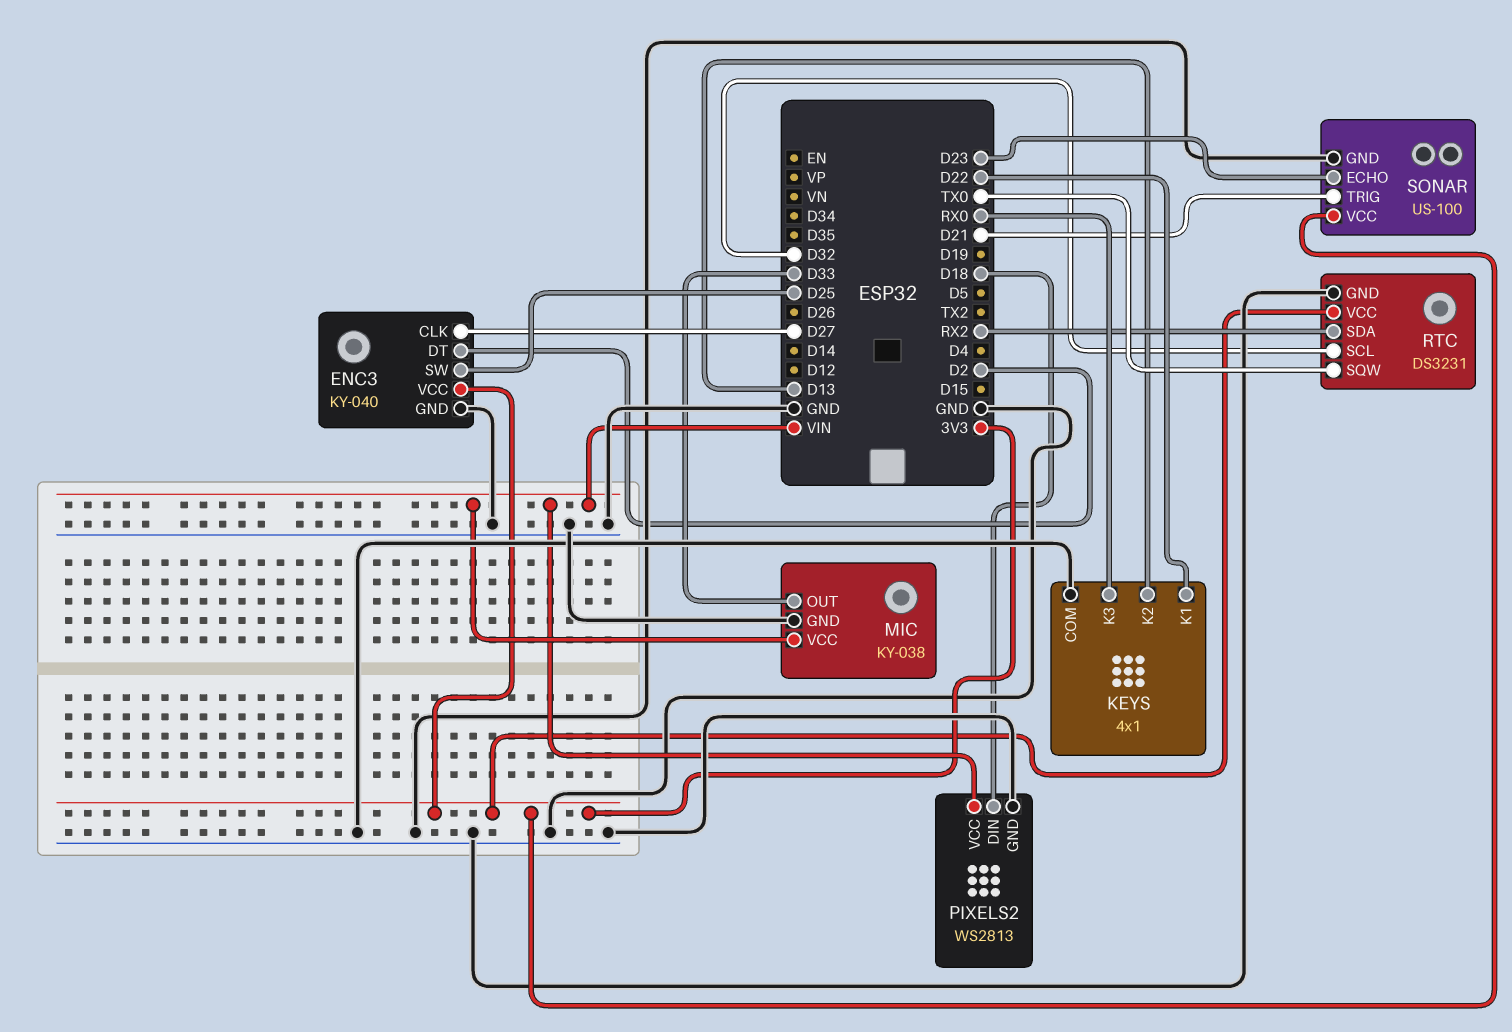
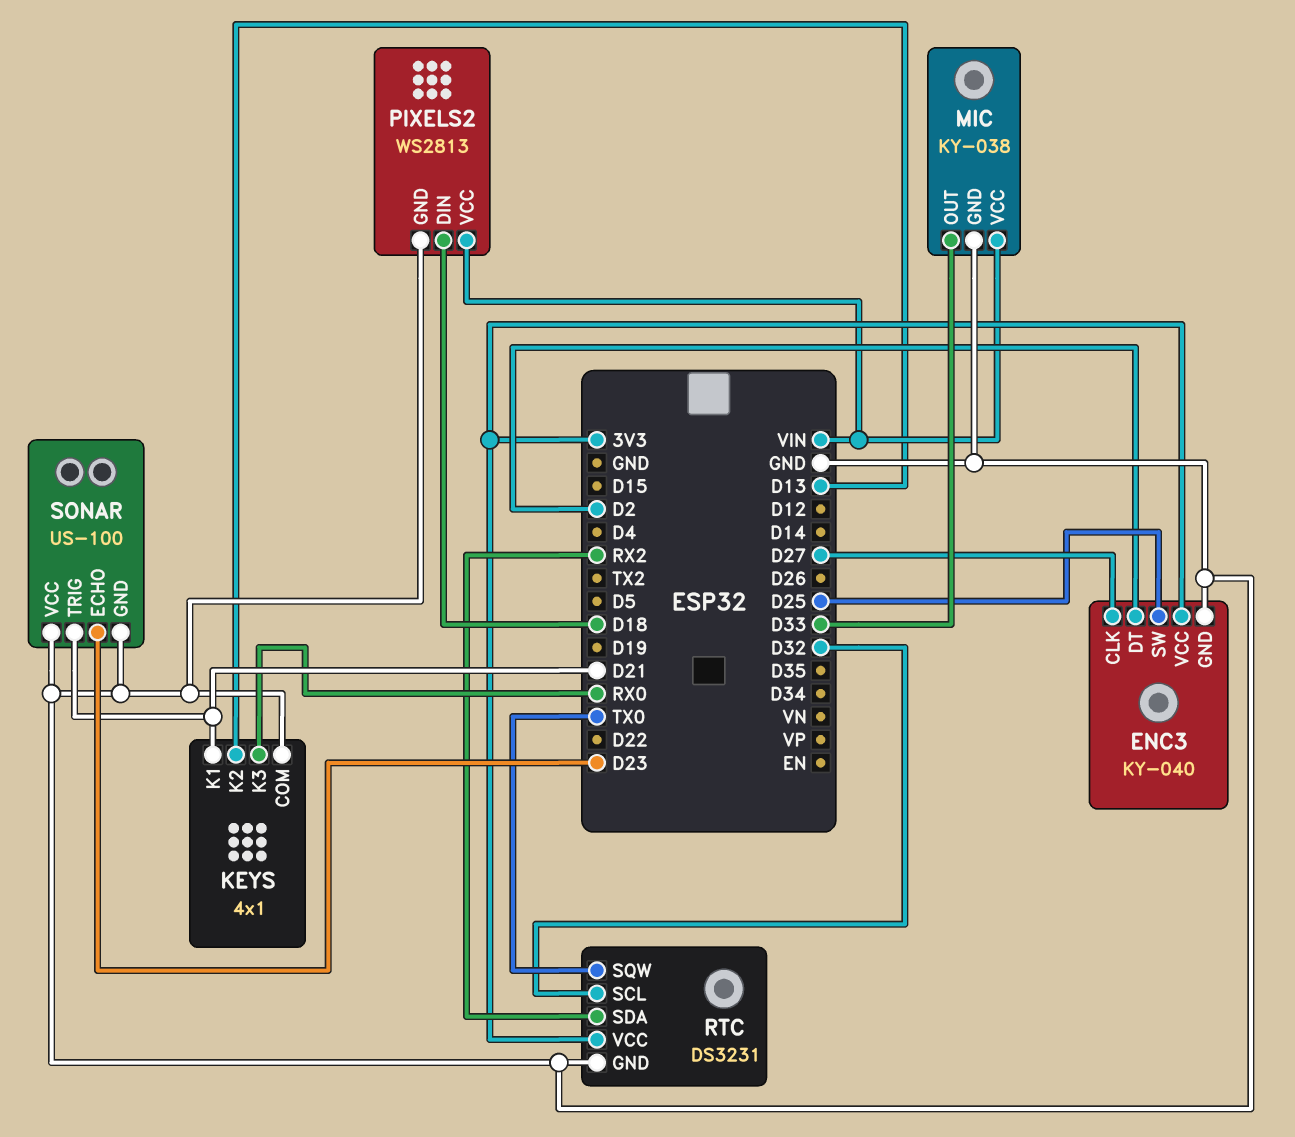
KEYS pin K1: D22 -> D21
SONAR pin VCC: 3V3 -> GND

